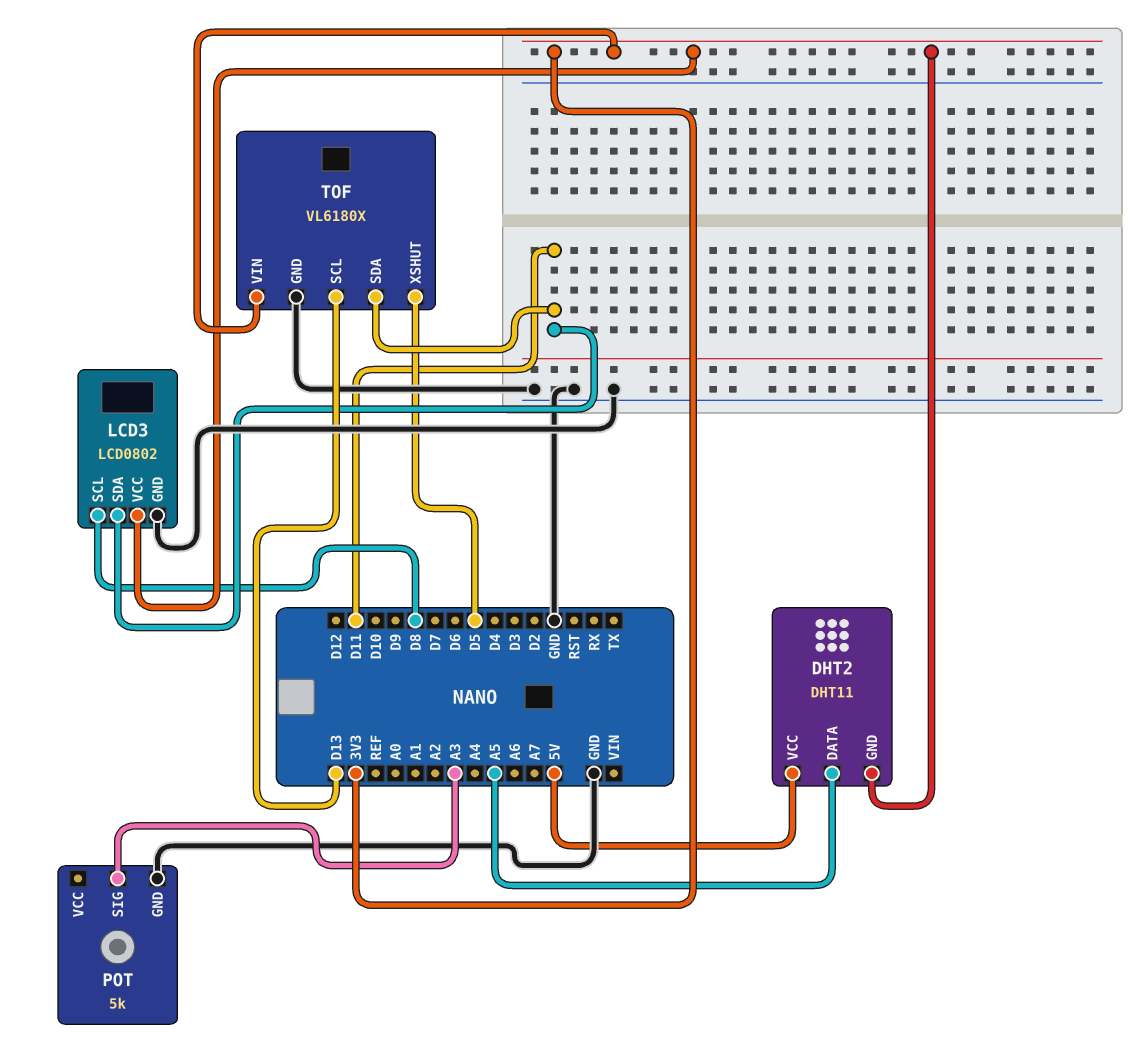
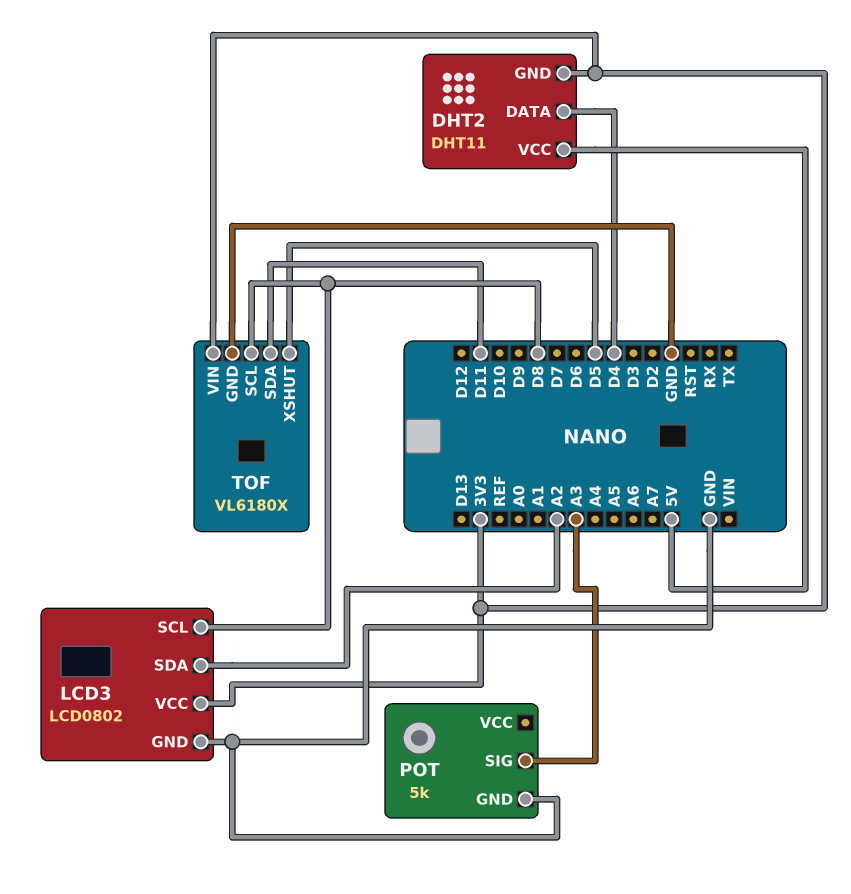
DHT2 pin DATA: A5 -> D4
LCD3 pin SDA: D11 -> A2
TOF pin SCL: D13 -> D8

